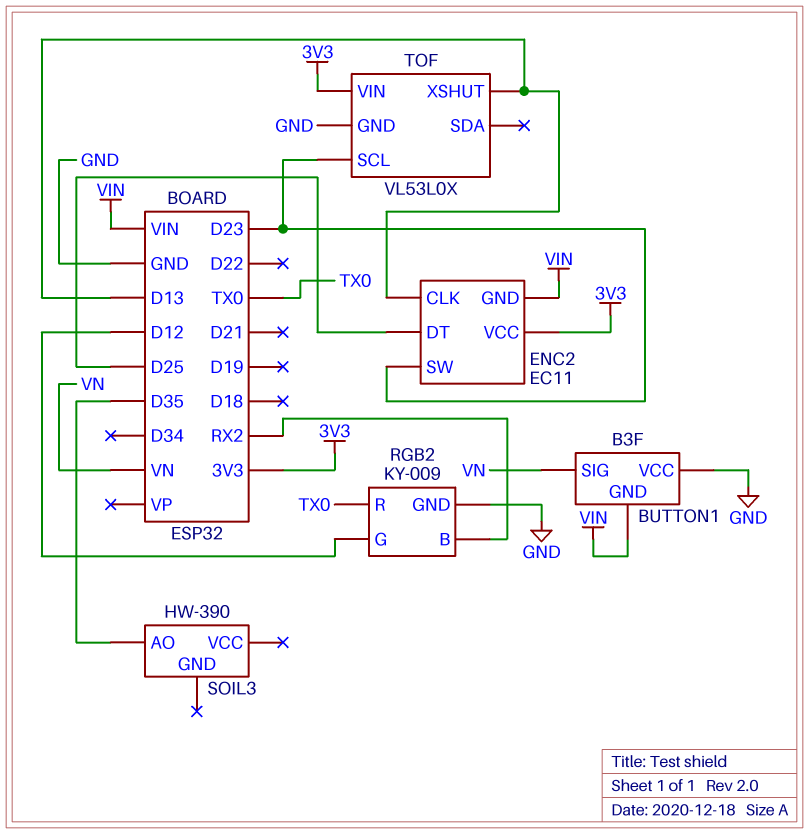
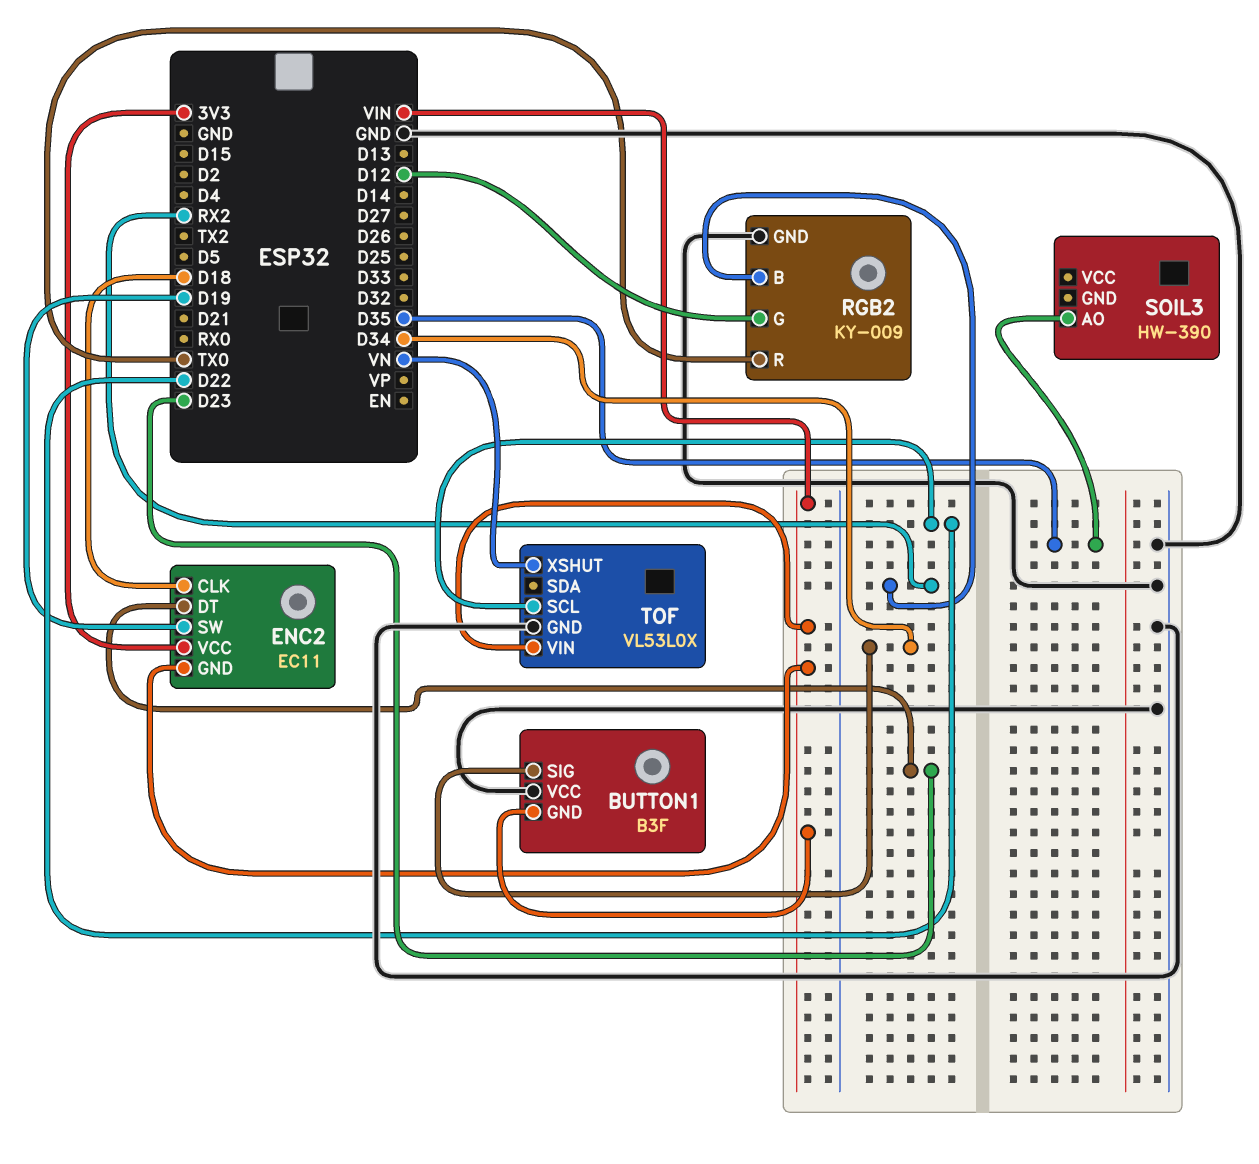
BUTTON1 pin SIG: VN -> D34
ENC2 pin CLK: D13 -> D18
ENC2 pin DT: D25 -> D23
ENC2 pin SW: D23 -> D19
TOF pin SCL: D23 -> D22
TOF pin VIN: 3V3 -> VIN
TOF pin XSHUT: D13 -> VN

